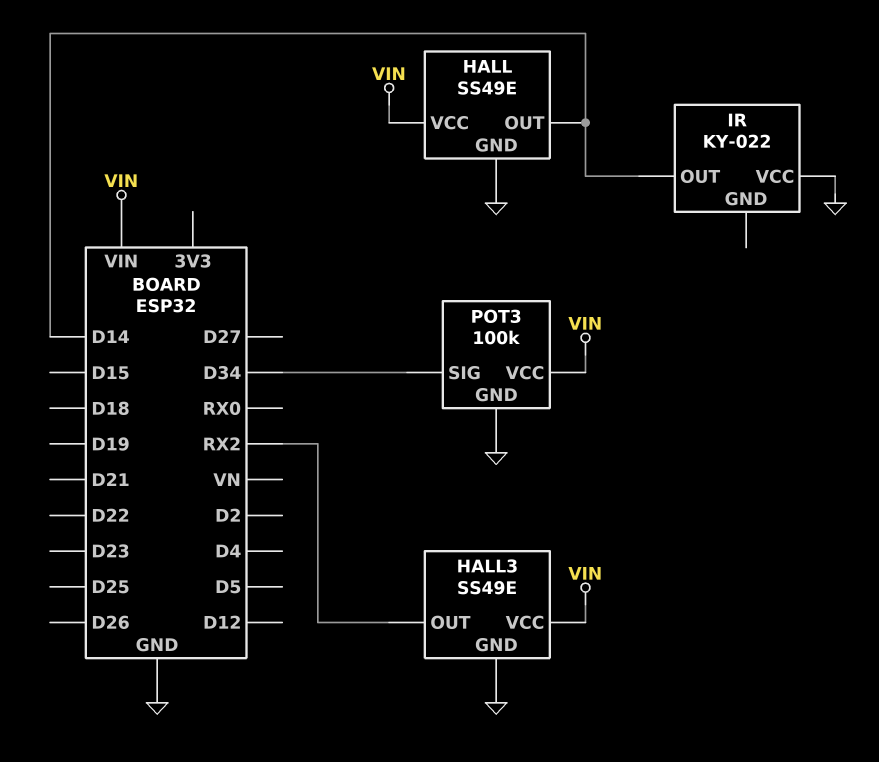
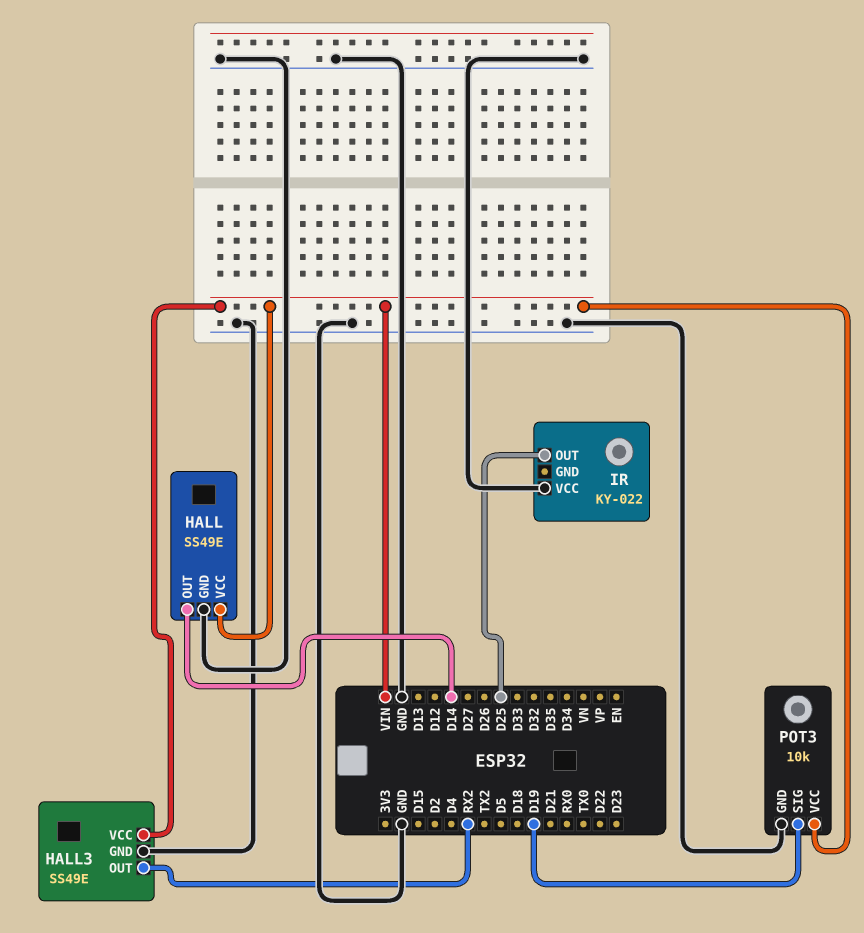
IR pin OUT: D14 -> D25
POT3: 100k -> 10k
POT3 pin SIG: D34 -> D19

